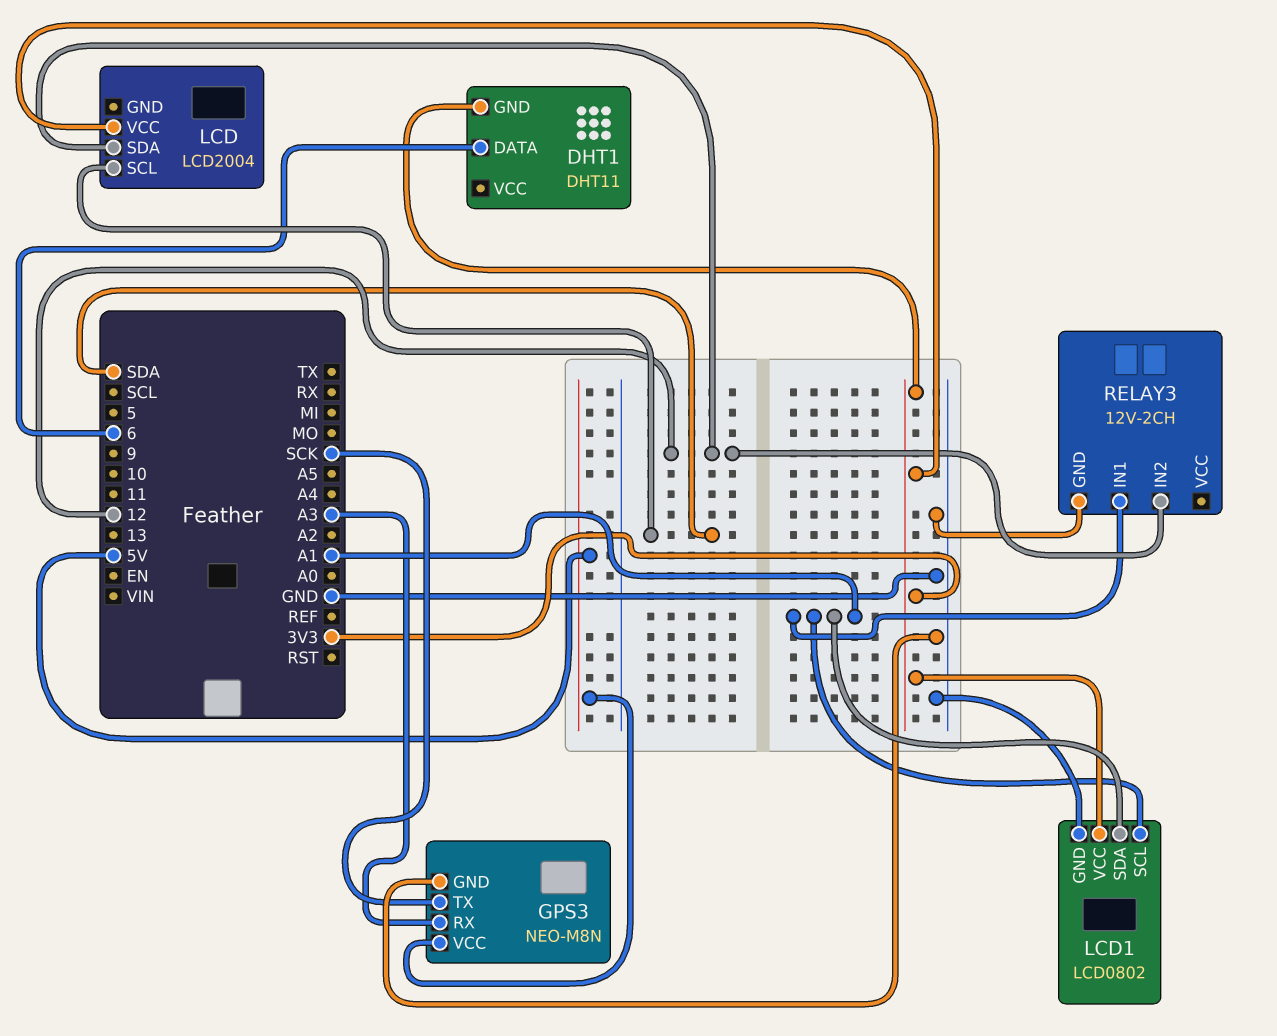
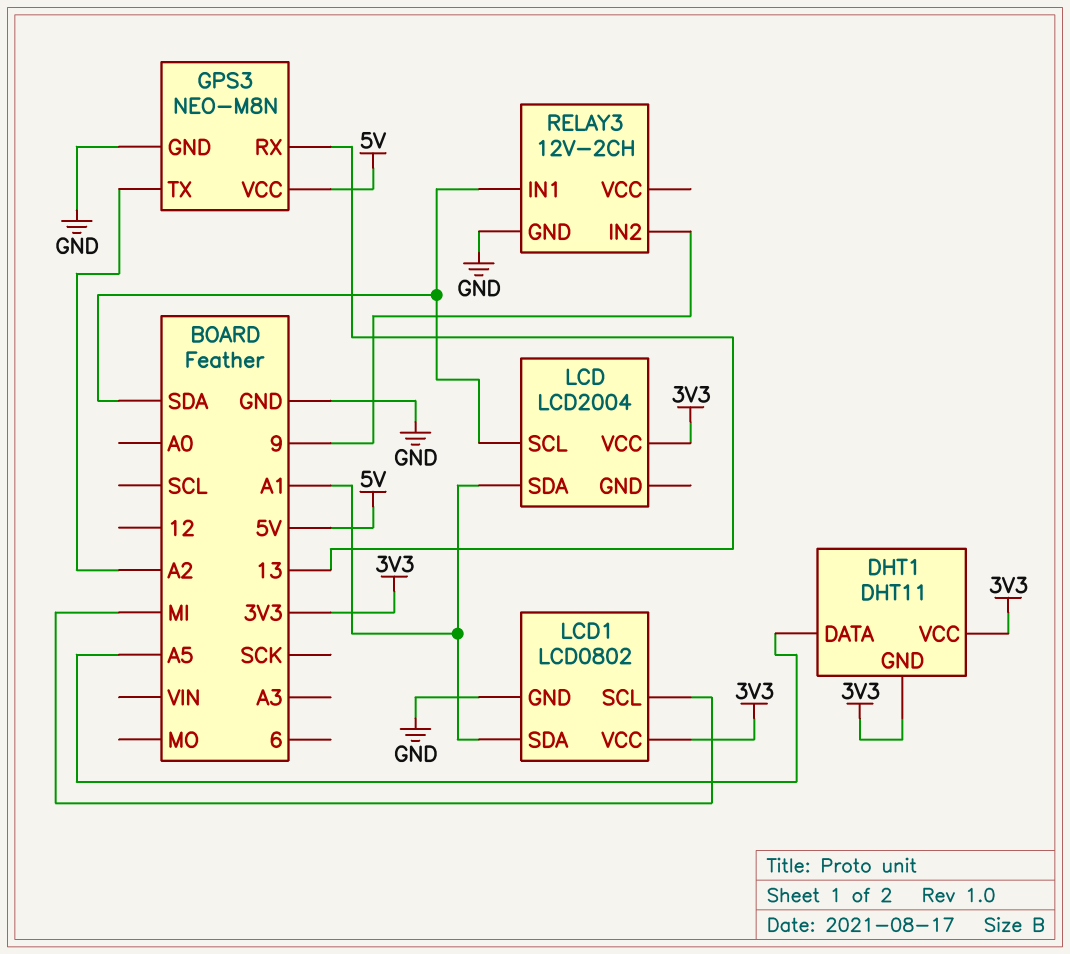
DHT1 pin DATA: 6 -> A5
DHT1 pin VCC: none -> 3V3
GPS3 pin RX: A3 -> 13
GPS3 pin TX: SCK -> A2
LCD pin SDA: 12 -> A1
LCD1 pin SCL: A1 -> MI
RELAY3 pin IN1: A1 -> SDA
RELAY3 pin IN2: 12 -> 9

